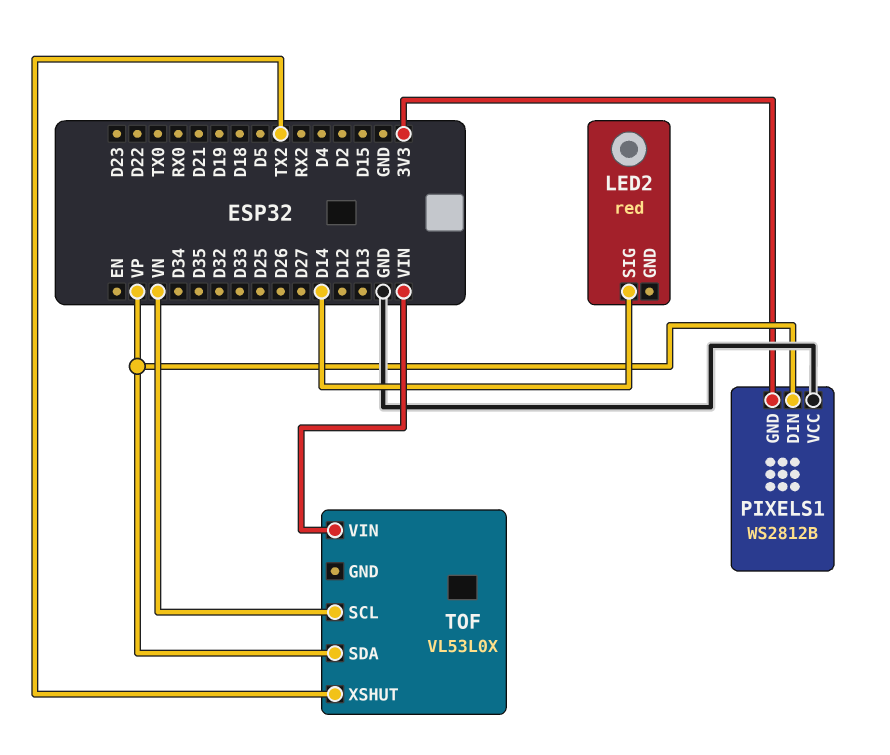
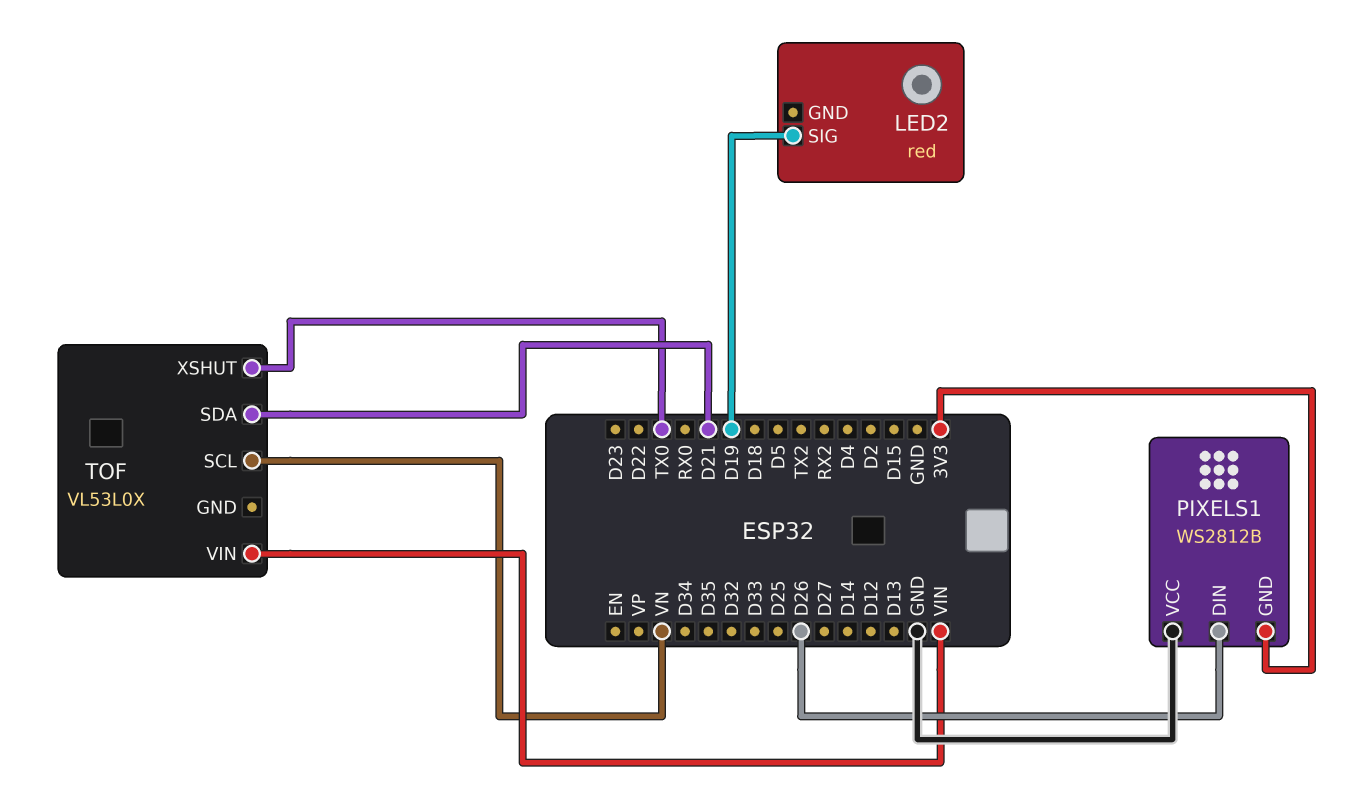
LED2 pin SIG: D14 -> D19
PIXELS1 pin DIN: VP -> D26
TOF pin SDA: VP -> D21
TOF pin XSHUT: TX2 -> TX0

